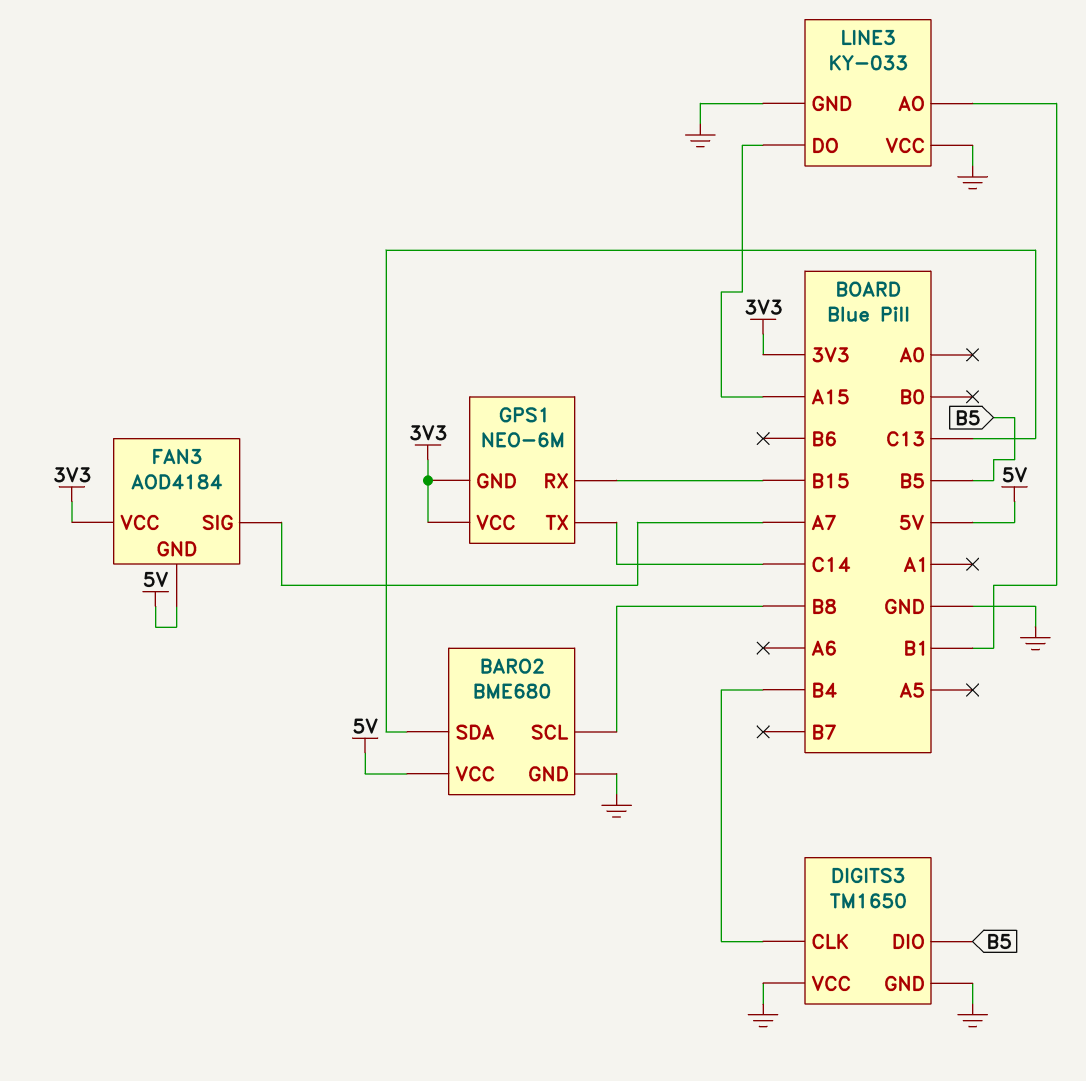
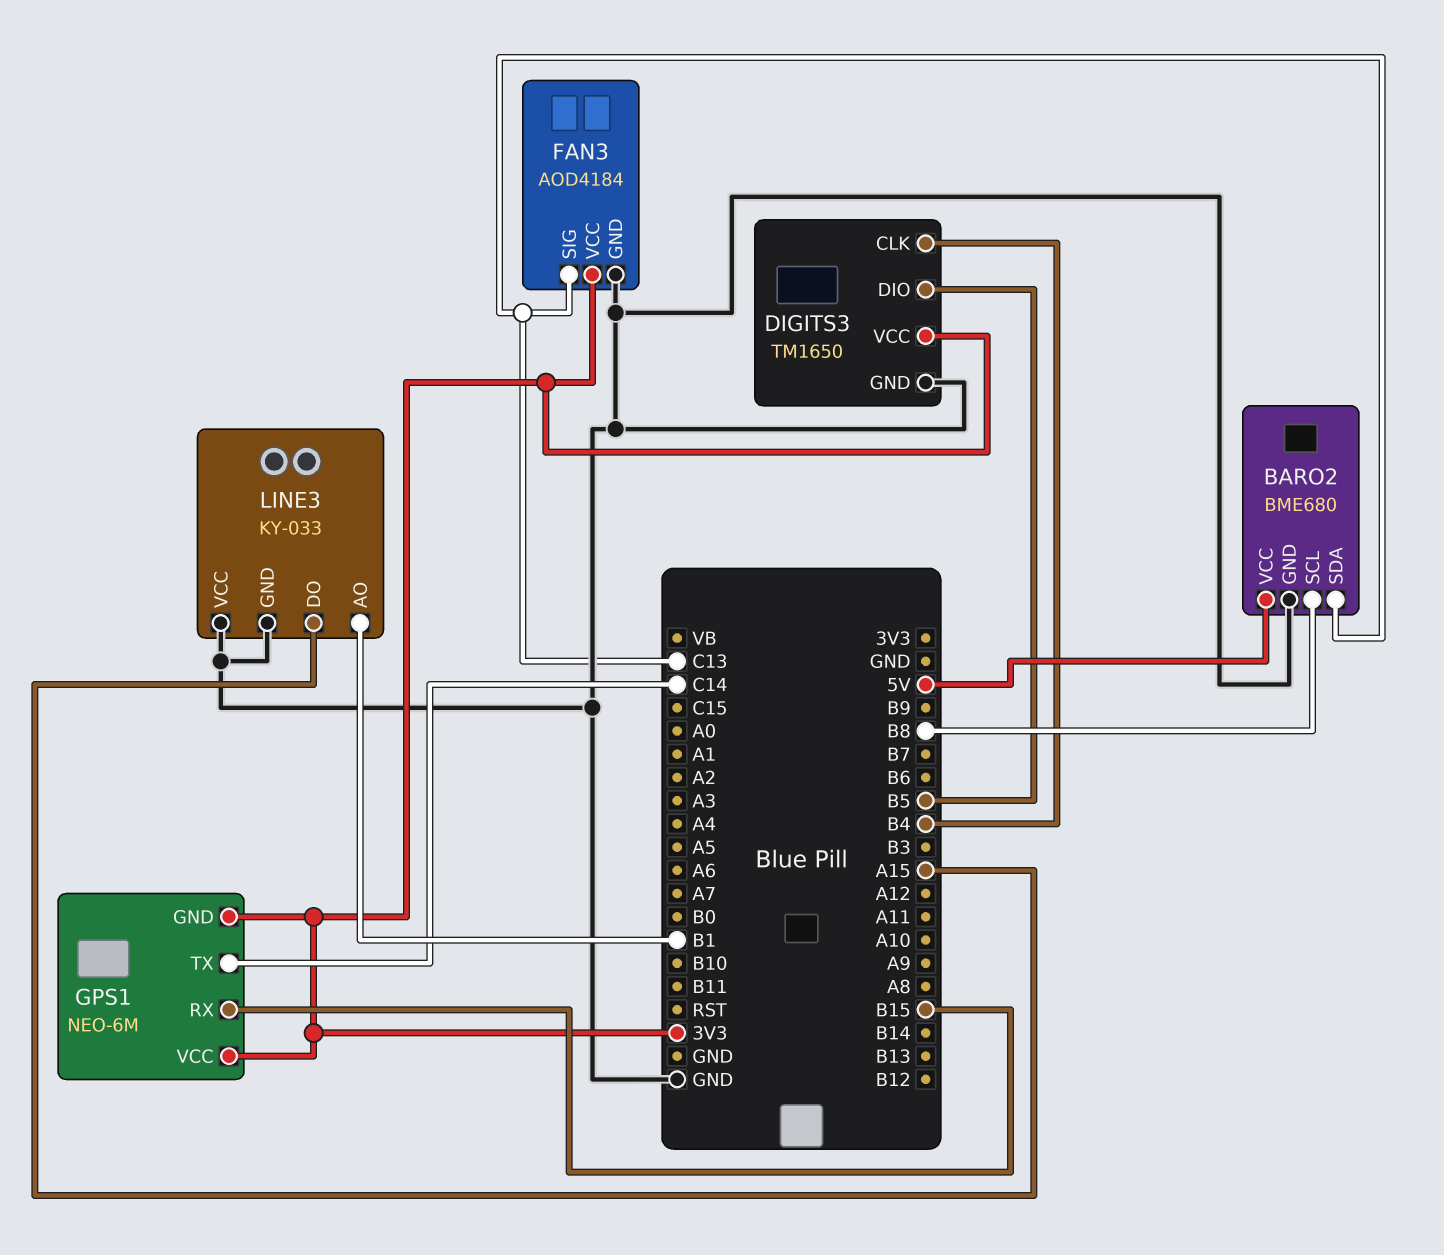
DIGITS3 pin VCC: GND -> 3V3
FAN3 pin GND: 5V -> GND
FAN3 pin SIG: A7 -> C13

